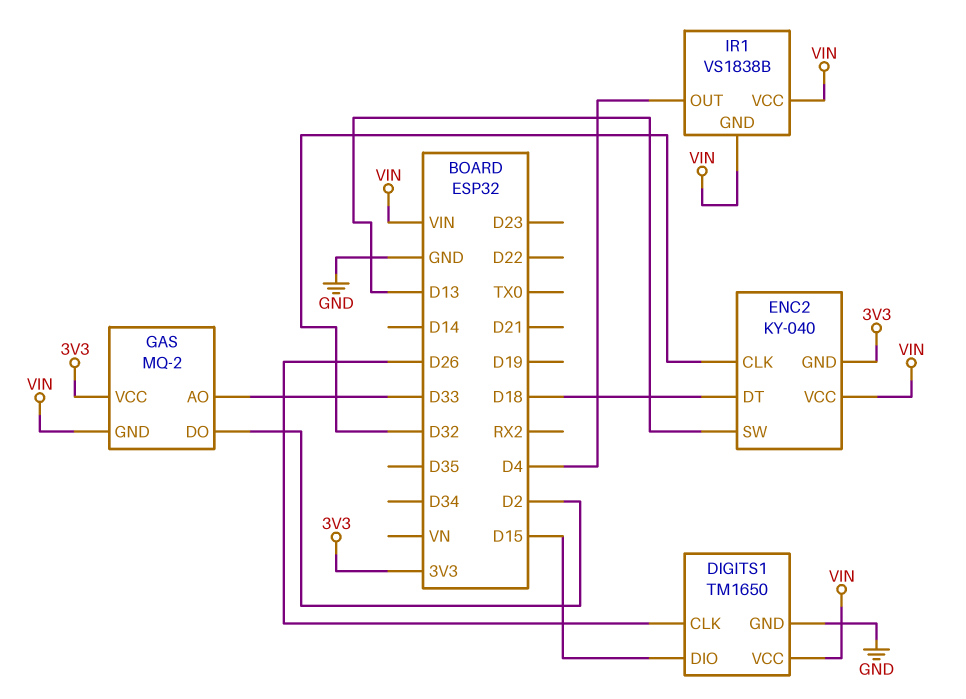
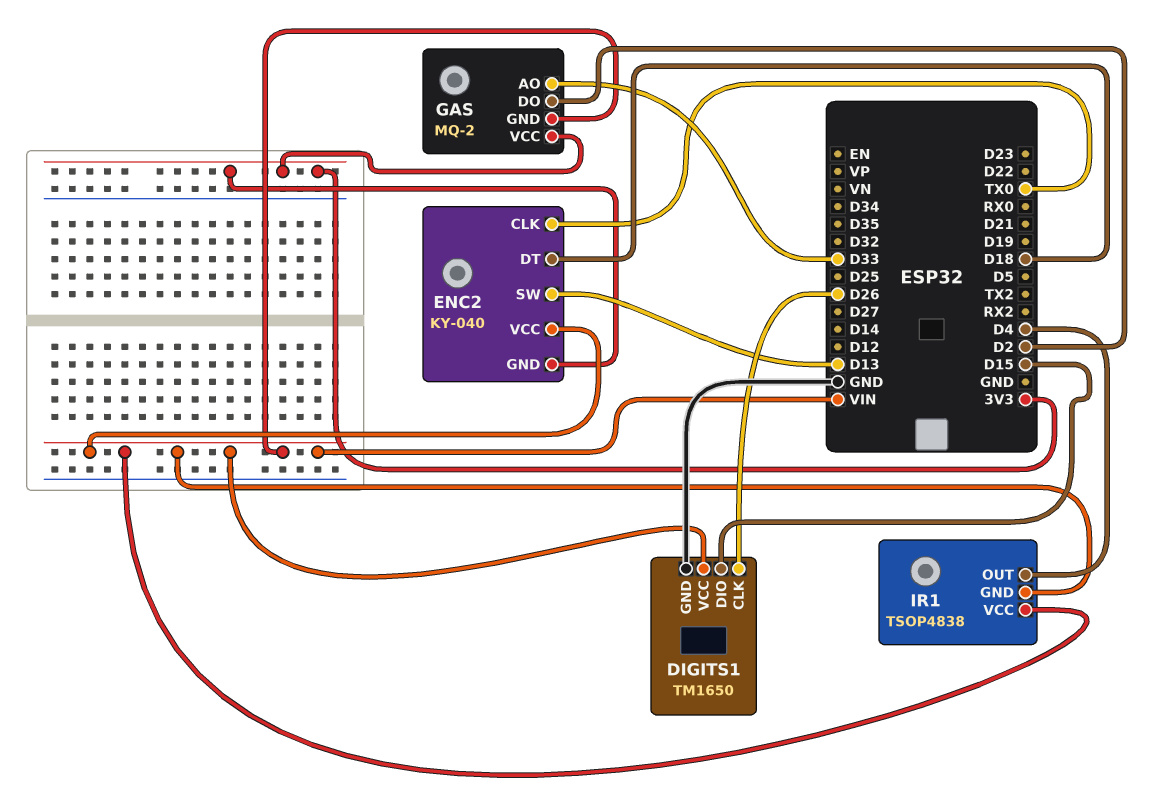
ENC2 pin CLK: D32 -> TX0
IR1: VS1838B -> TSOP4838

